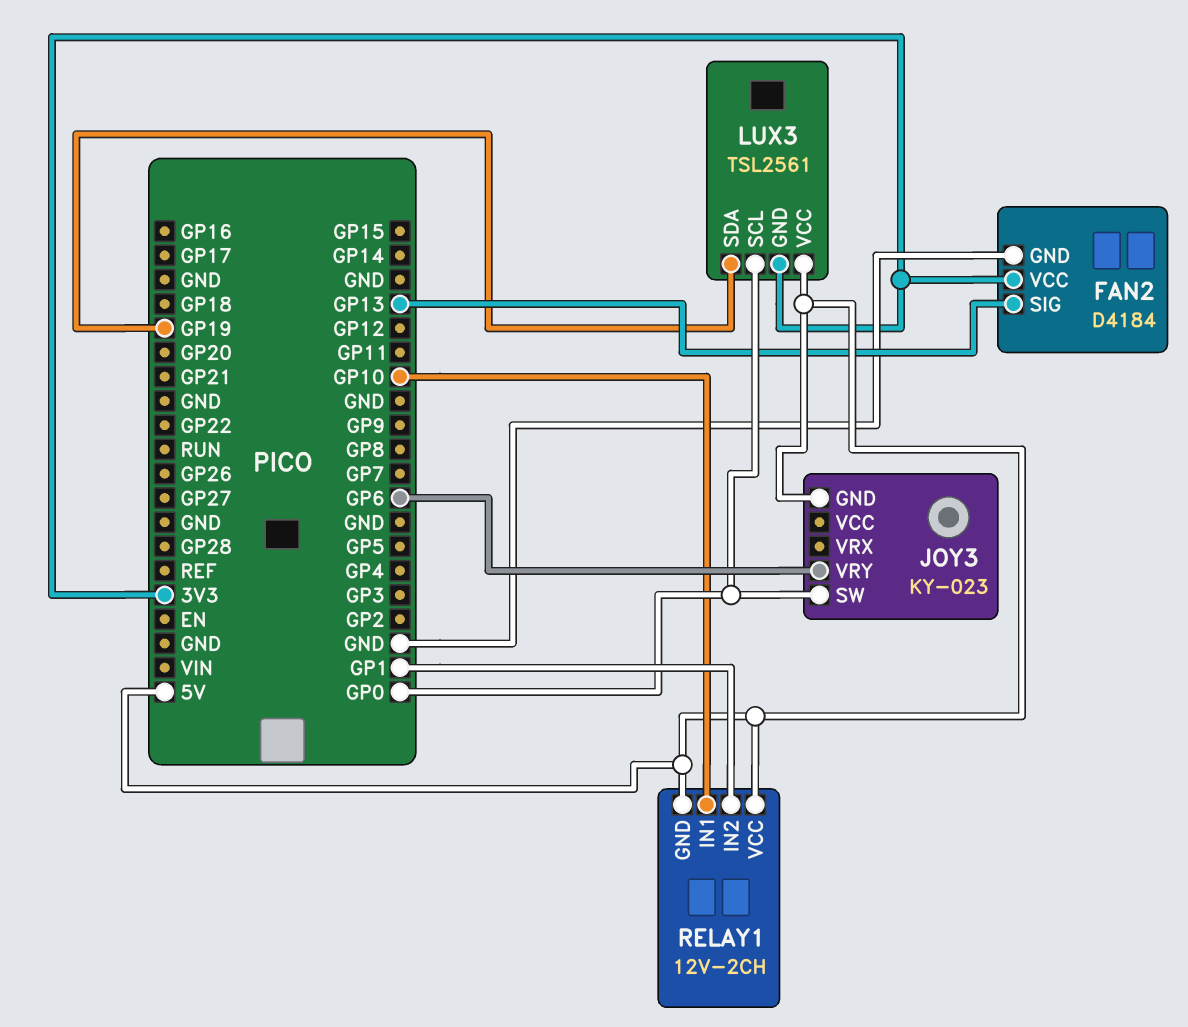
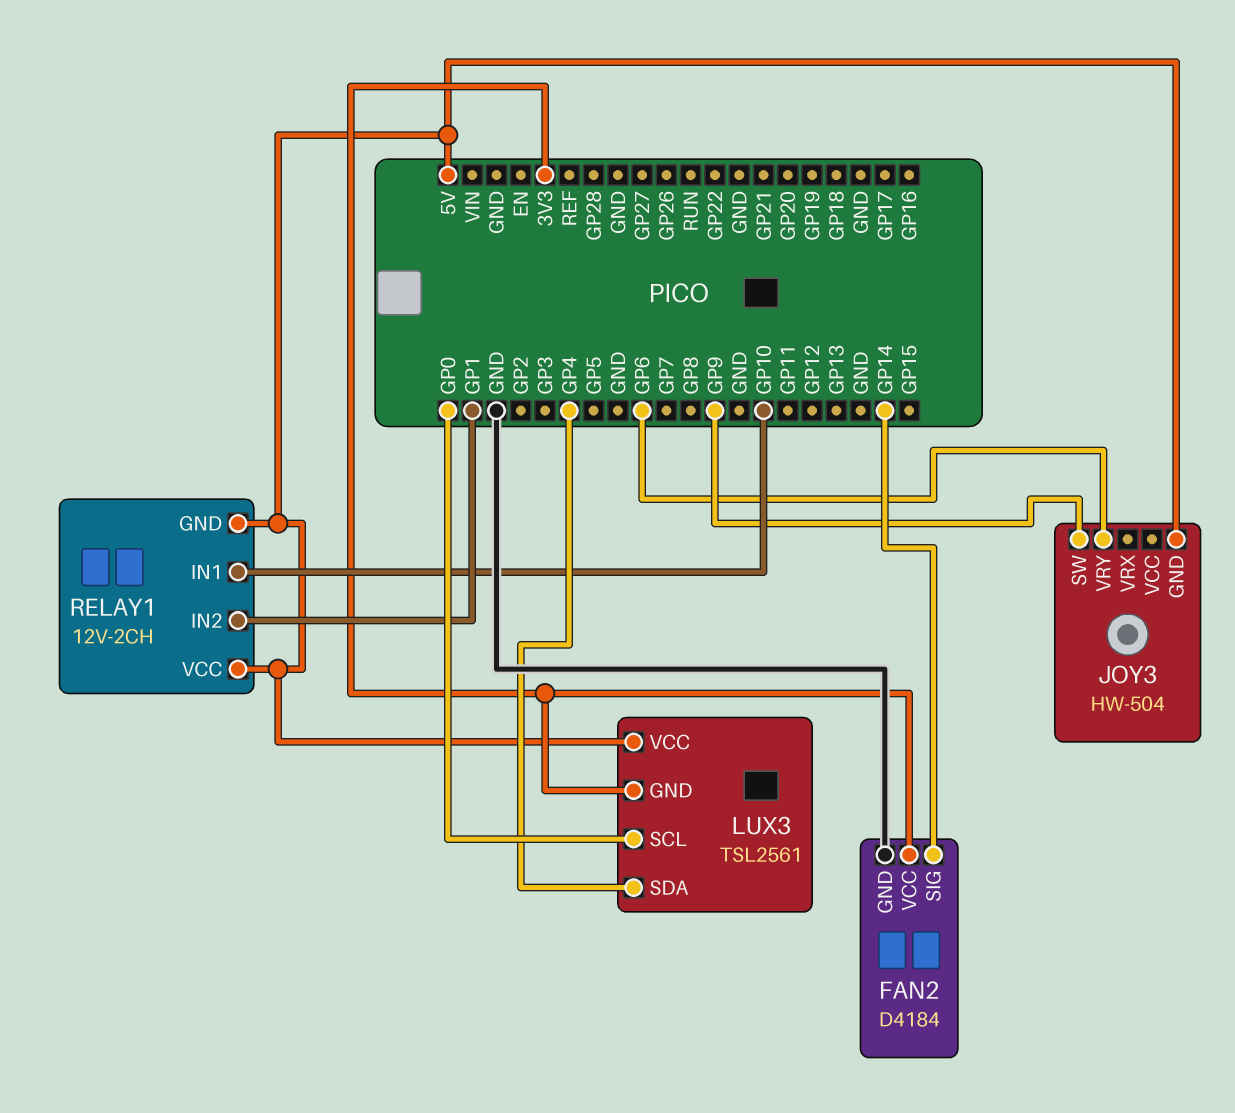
FAN2 pin SIG: GP13 -> GP14
JOY3: KY-023 -> HW-504
JOY3 pin SW: GP0 -> GP9
LUX3 pin SDA: GP19 -> GP4

